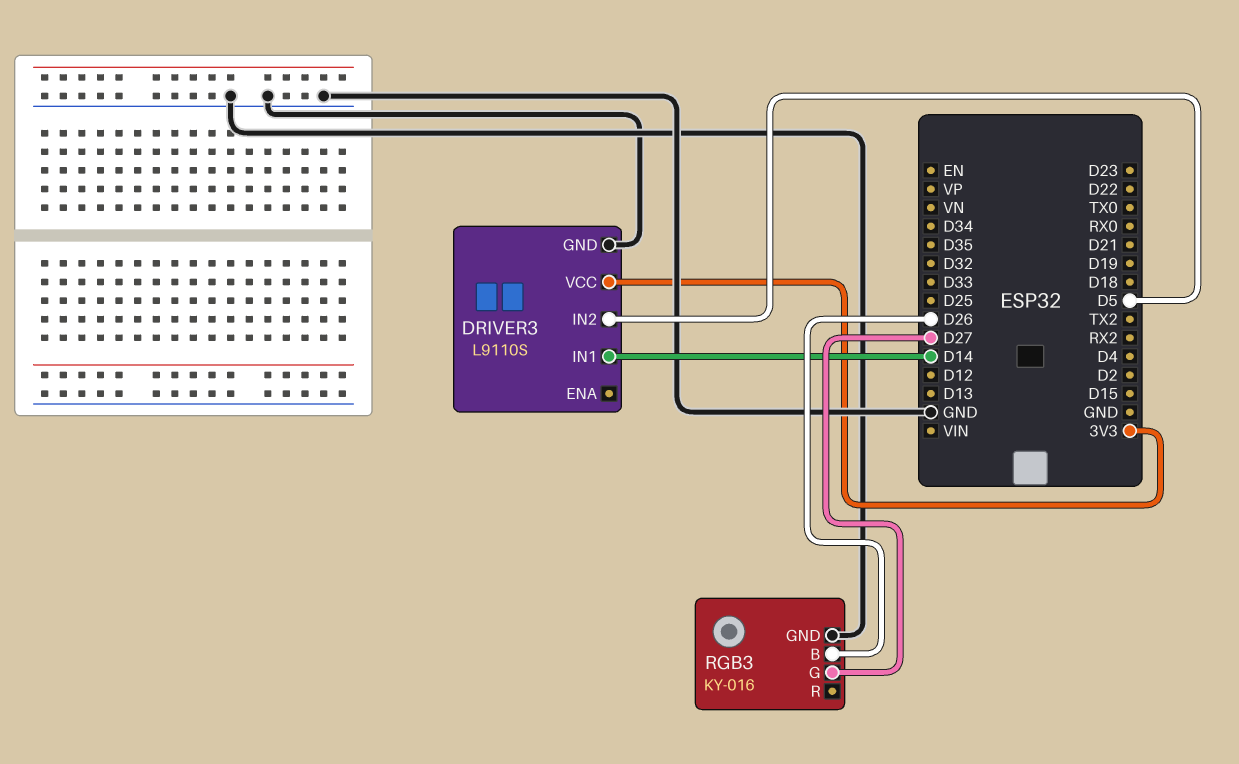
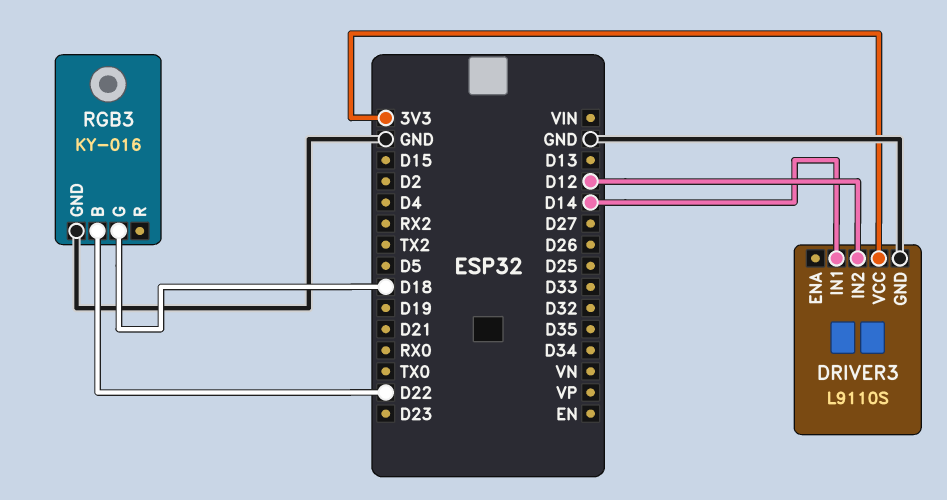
DRIVER3 pin IN2: D5 -> D12
RGB3 pin B: D26 -> D22
RGB3 pin G: D27 -> D18

